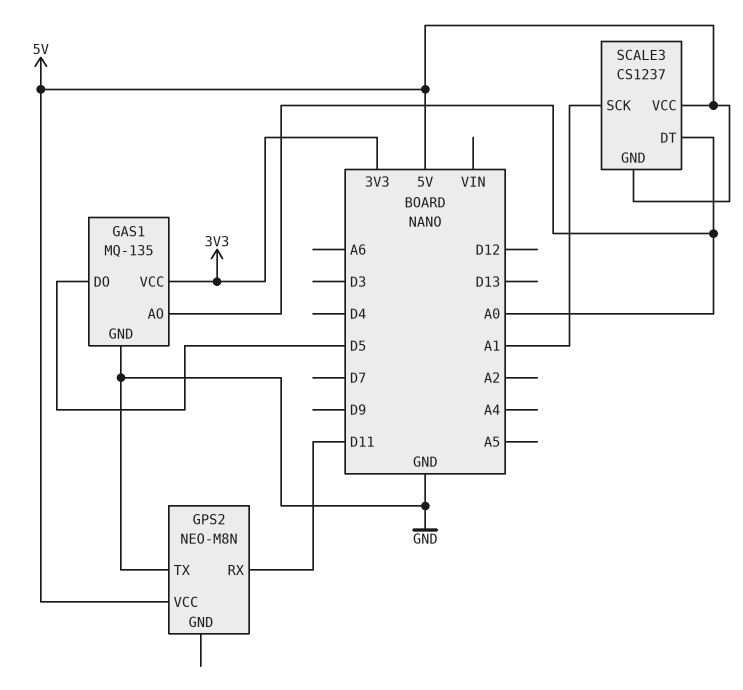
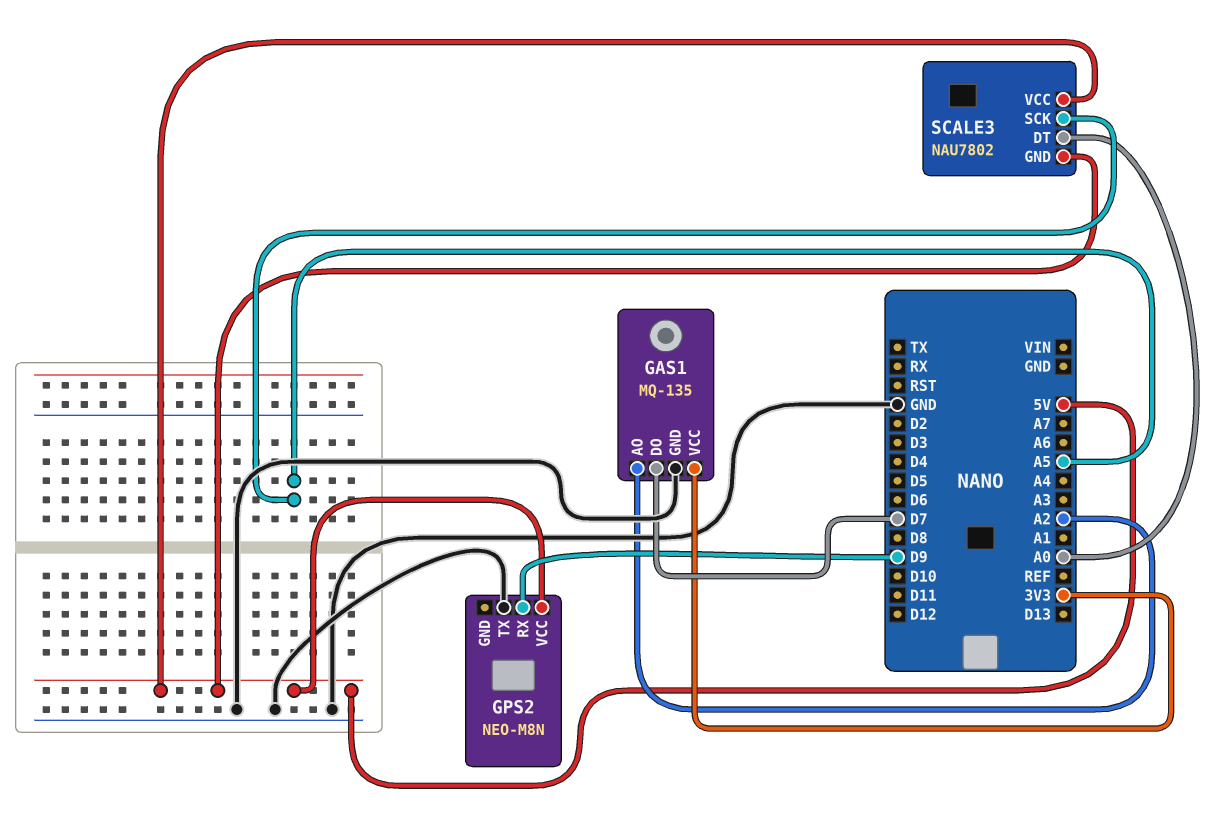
GAS1 pin AO: A0 -> A2
GAS1 pin DO: D5 -> D7
GPS2 pin RX: D11 -> D9
SCALE3: CS1237 -> NAU7802
SCALE3 pin SCK: A1 -> A5

